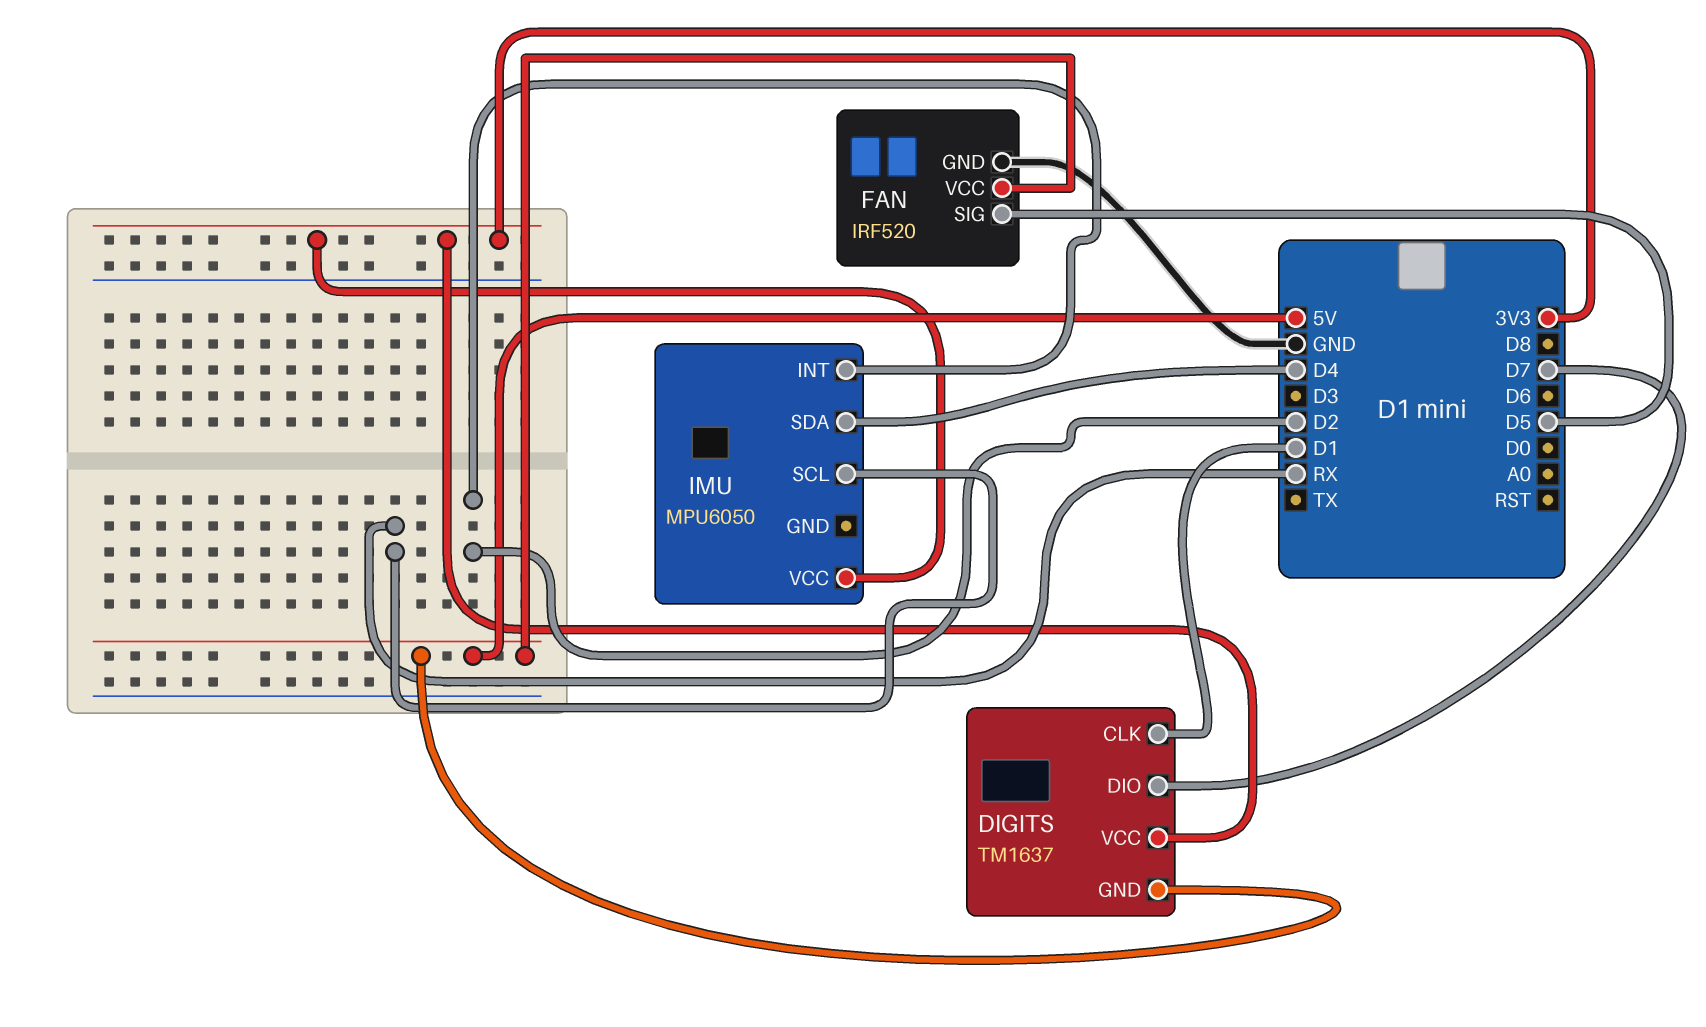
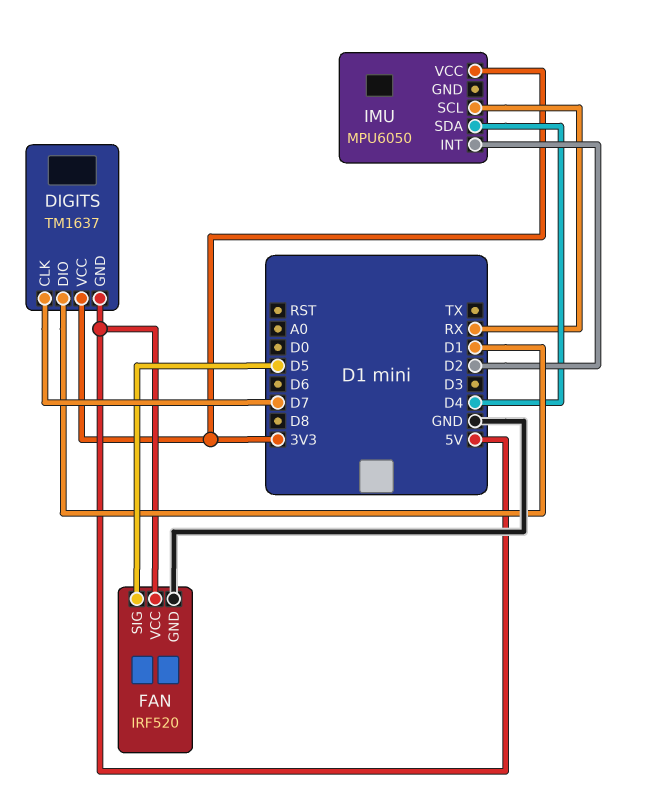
DIGITS pin CLK: D1 -> D7
DIGITS pin DIO: D7 -> D1

